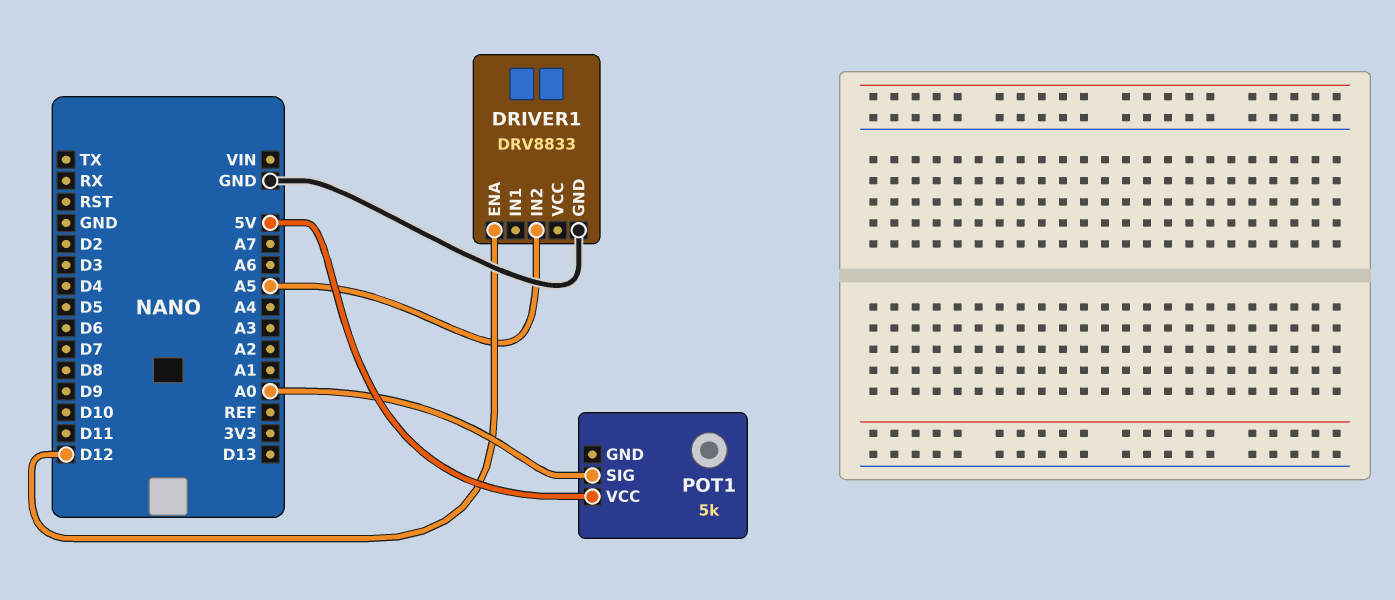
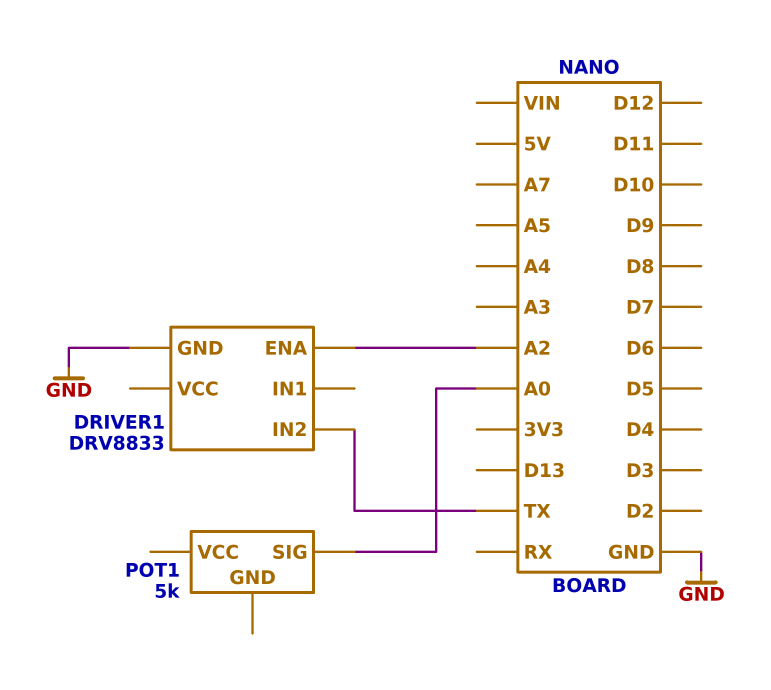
DRIVER1 pin ENA: D12 -> A2
DRIVER1 pin IN2: A5 -> TX
POT1 pin VCC: 5V -> none

